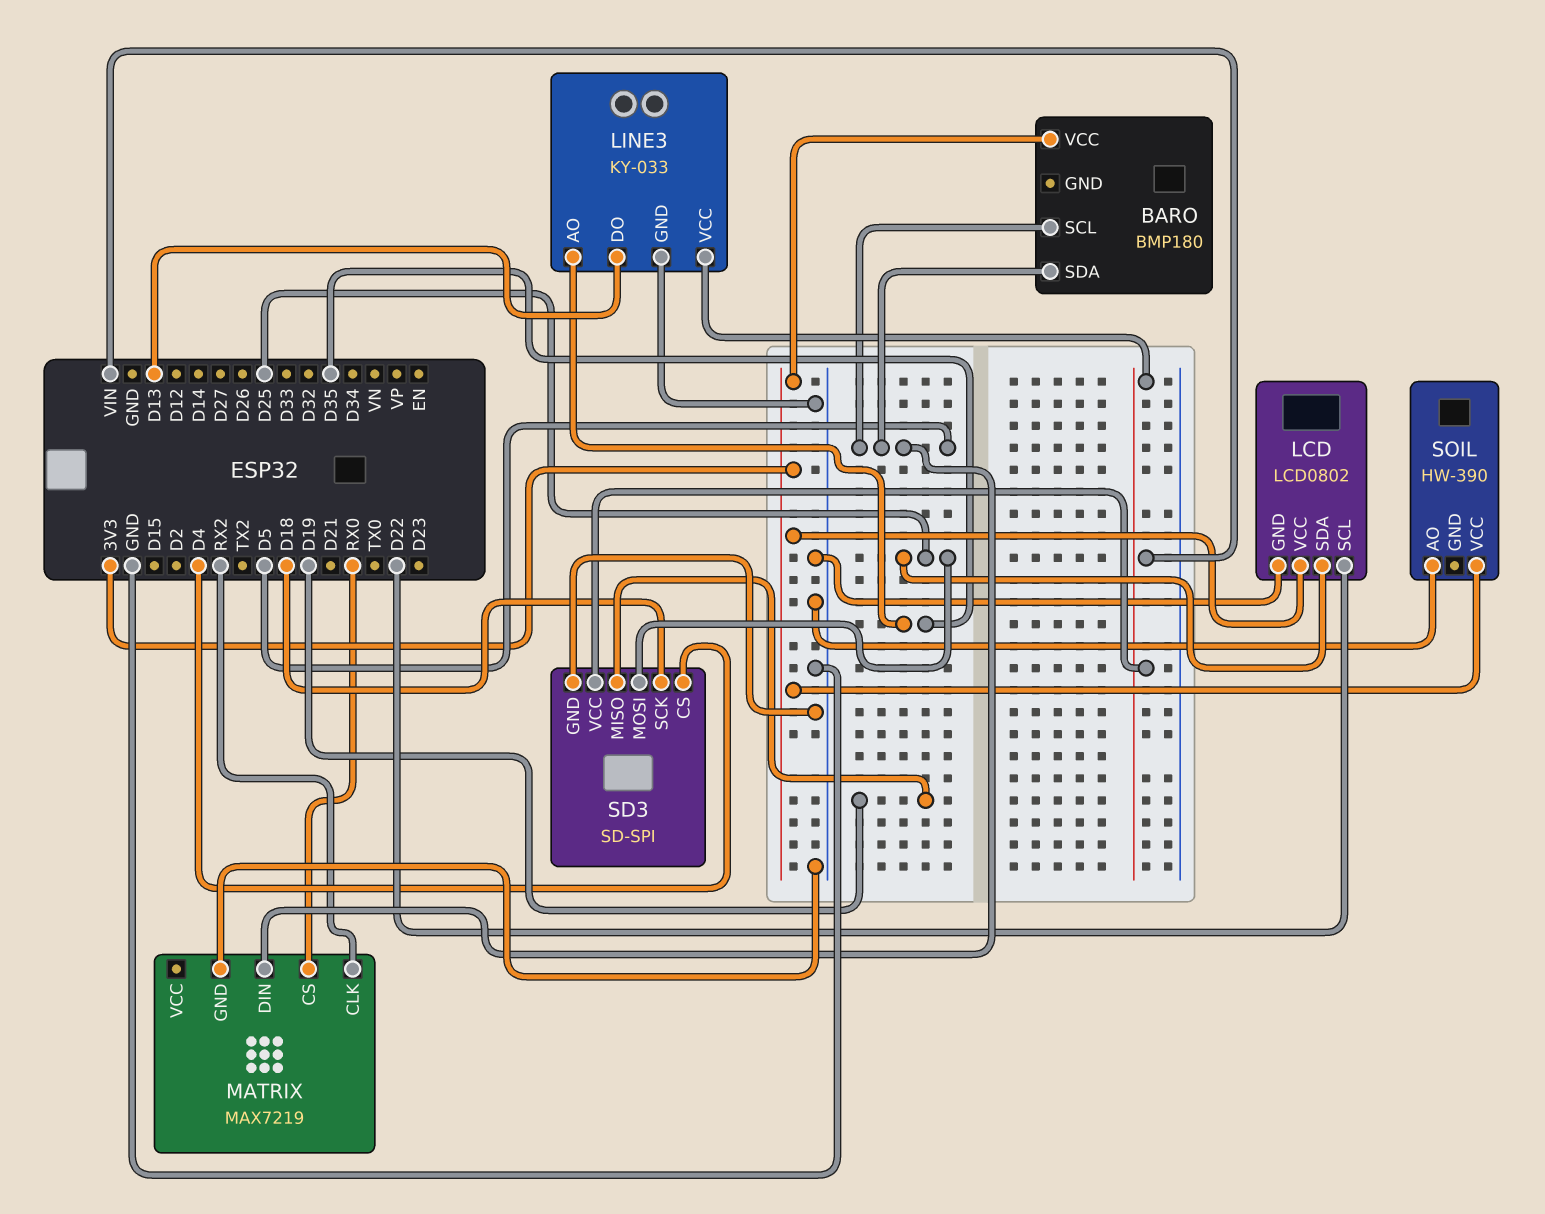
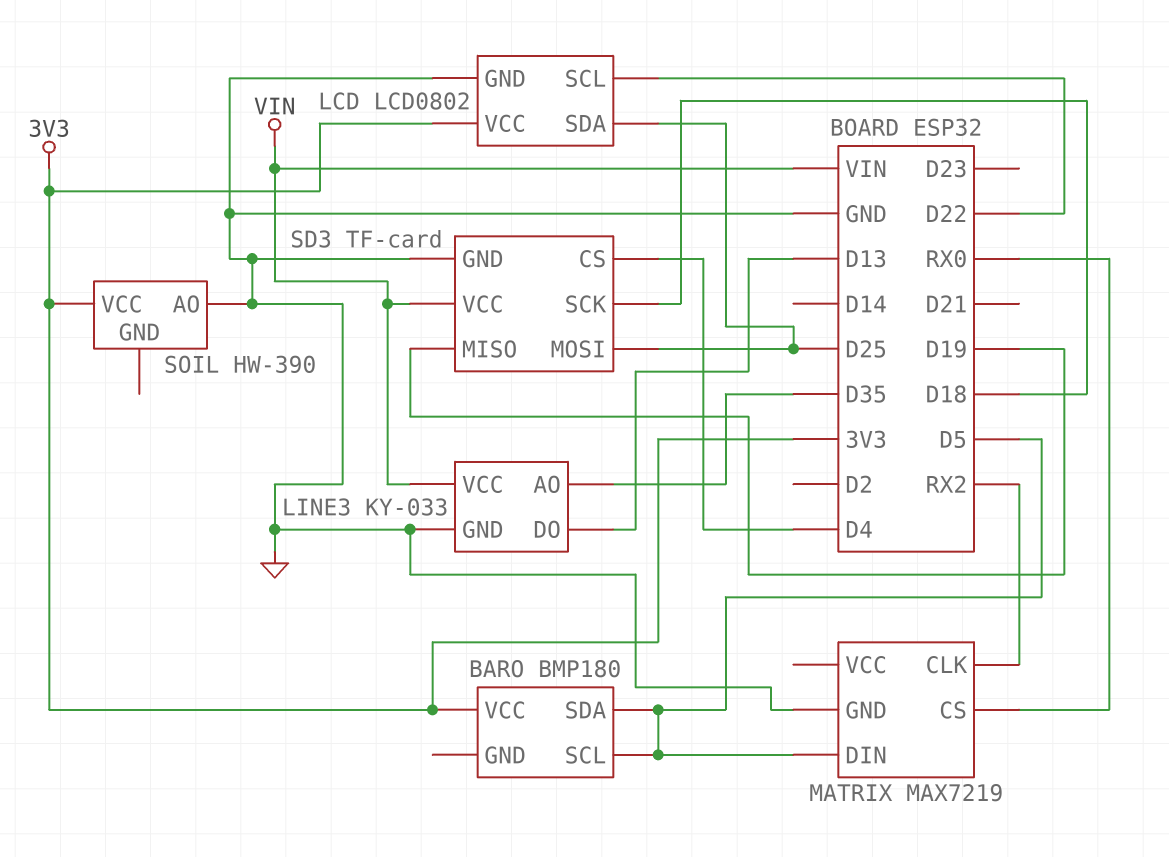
SD3: SD-SPI -> TF-card

